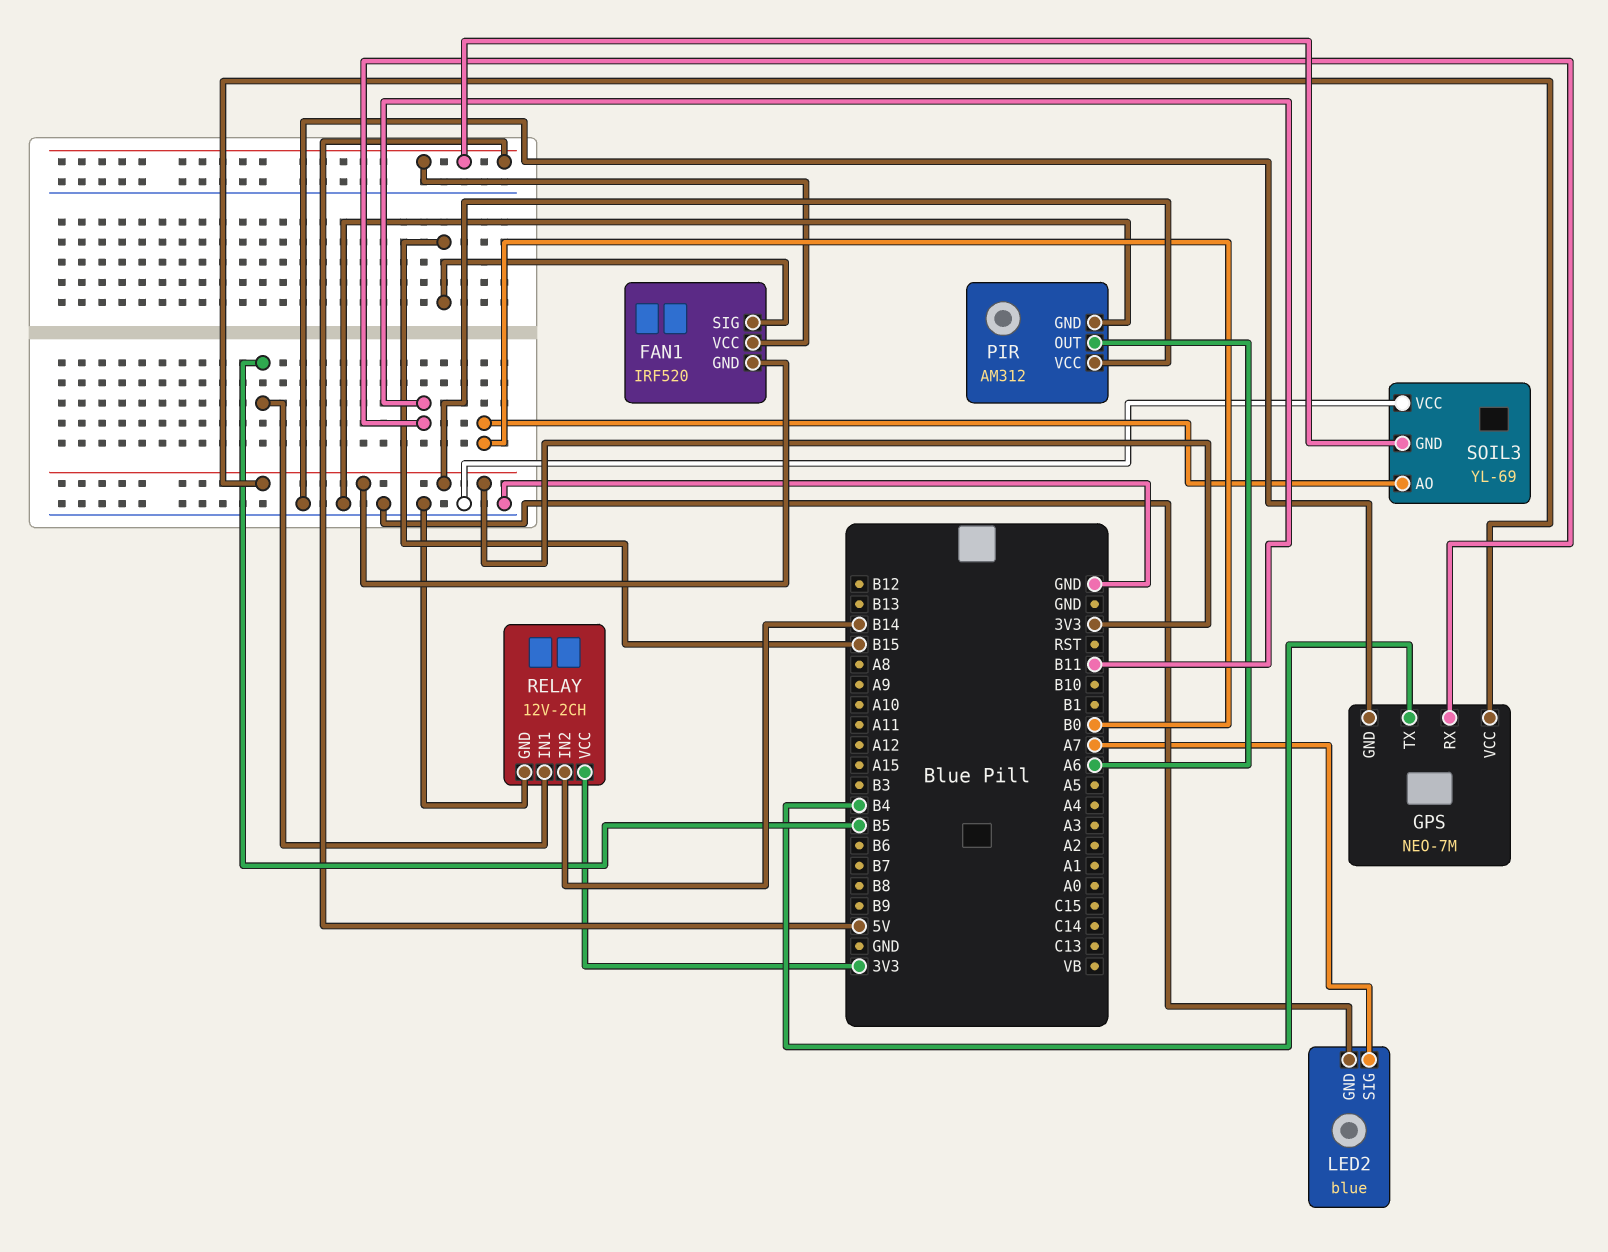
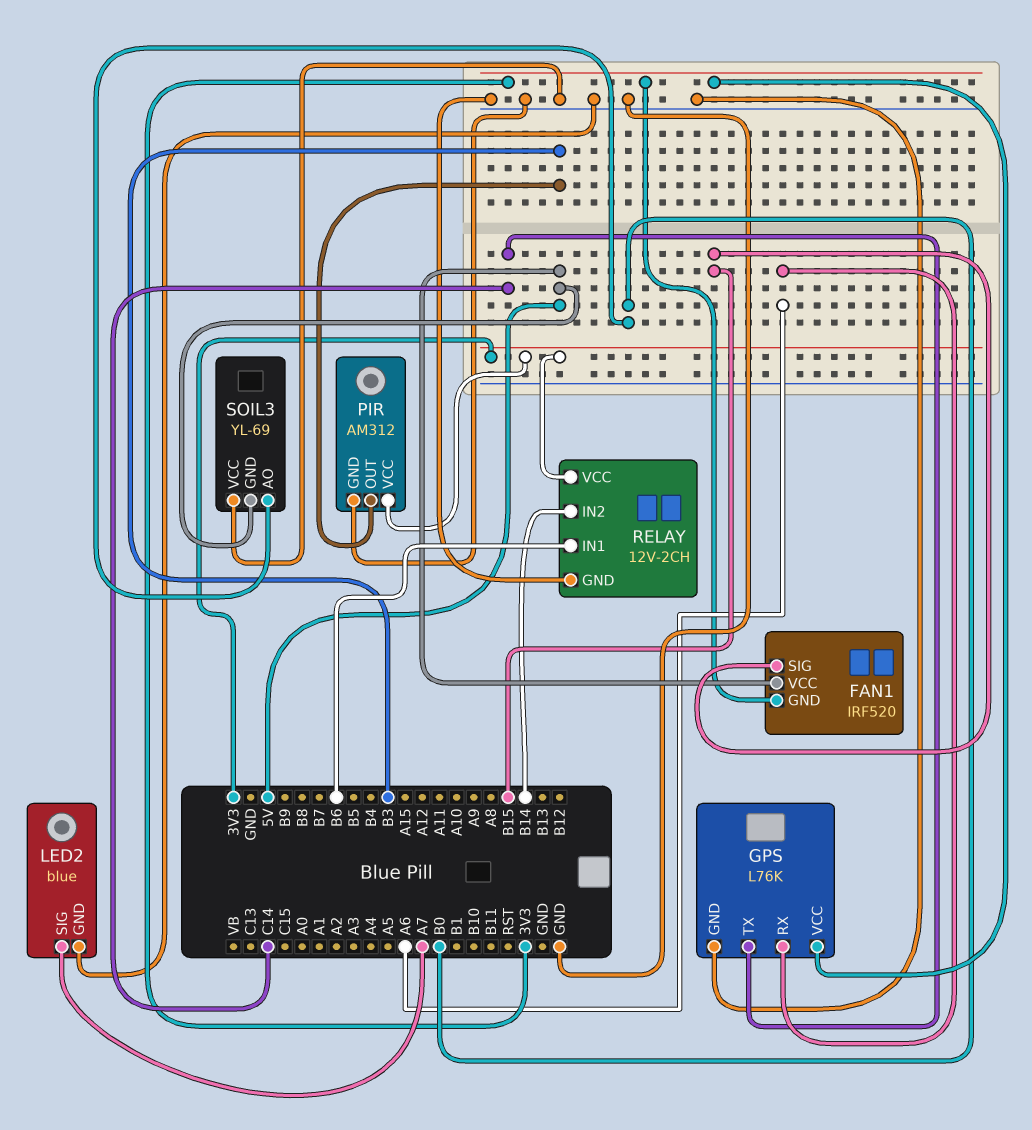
GPS: NEO-7M -> L76K
GPS pin RX: B11 -> A6
GPS pin TX: B4 -> C14
PIR pin OUT: A6 -> B3
RELAY pin IN1: B5 -> B6

